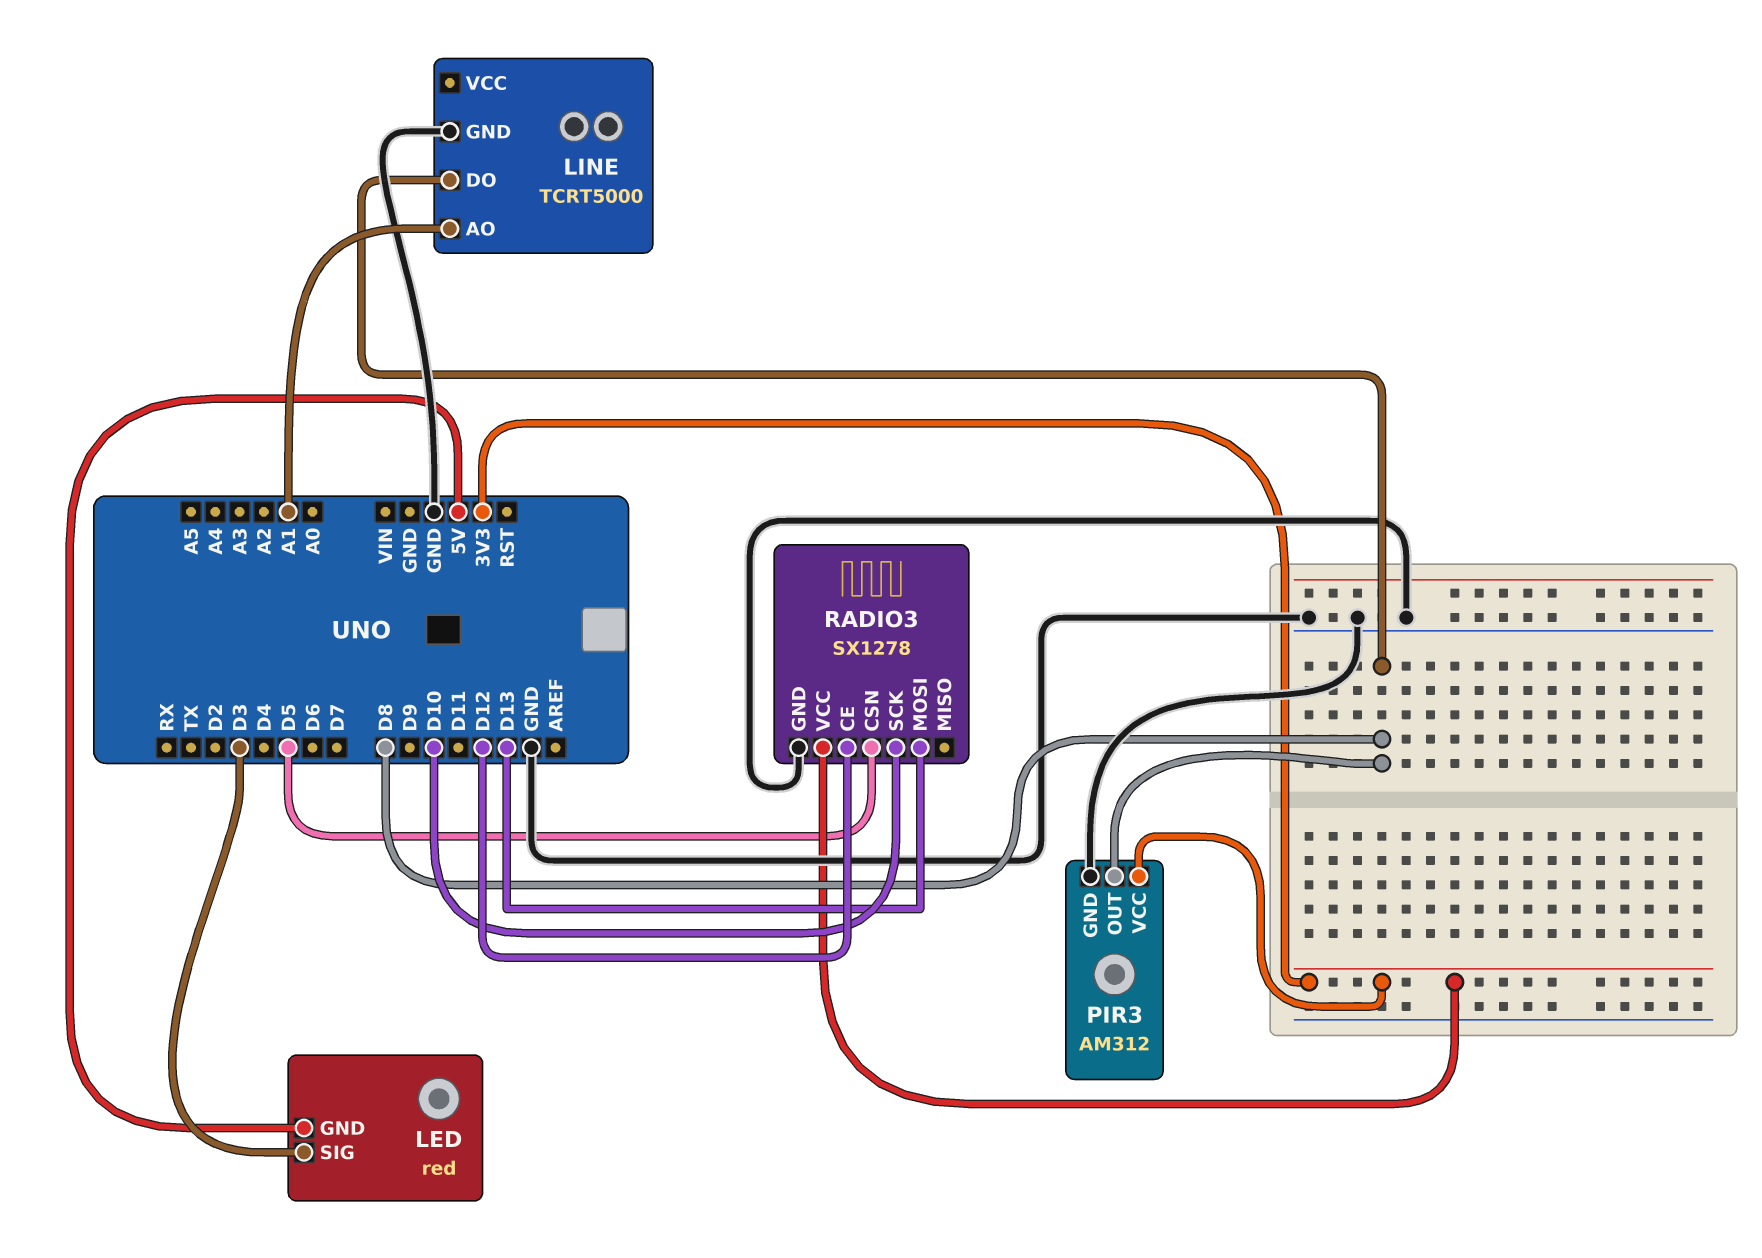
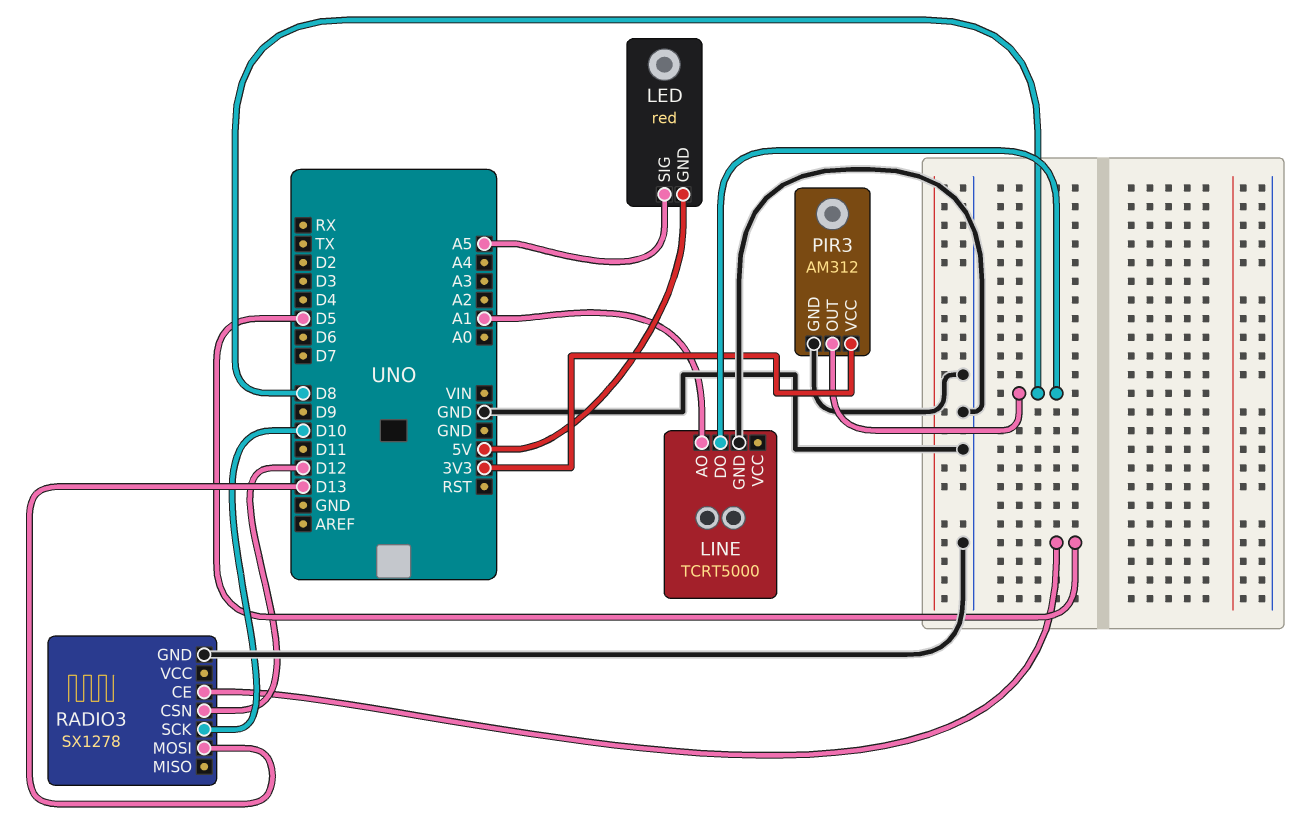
LED pin SIG: D3 -> A5
RADIO3 pin CE: D12 -> D5
RADIO3 pin CSN: D5 -> D12
RADIO3 pin VCC: 3V3 -> none

